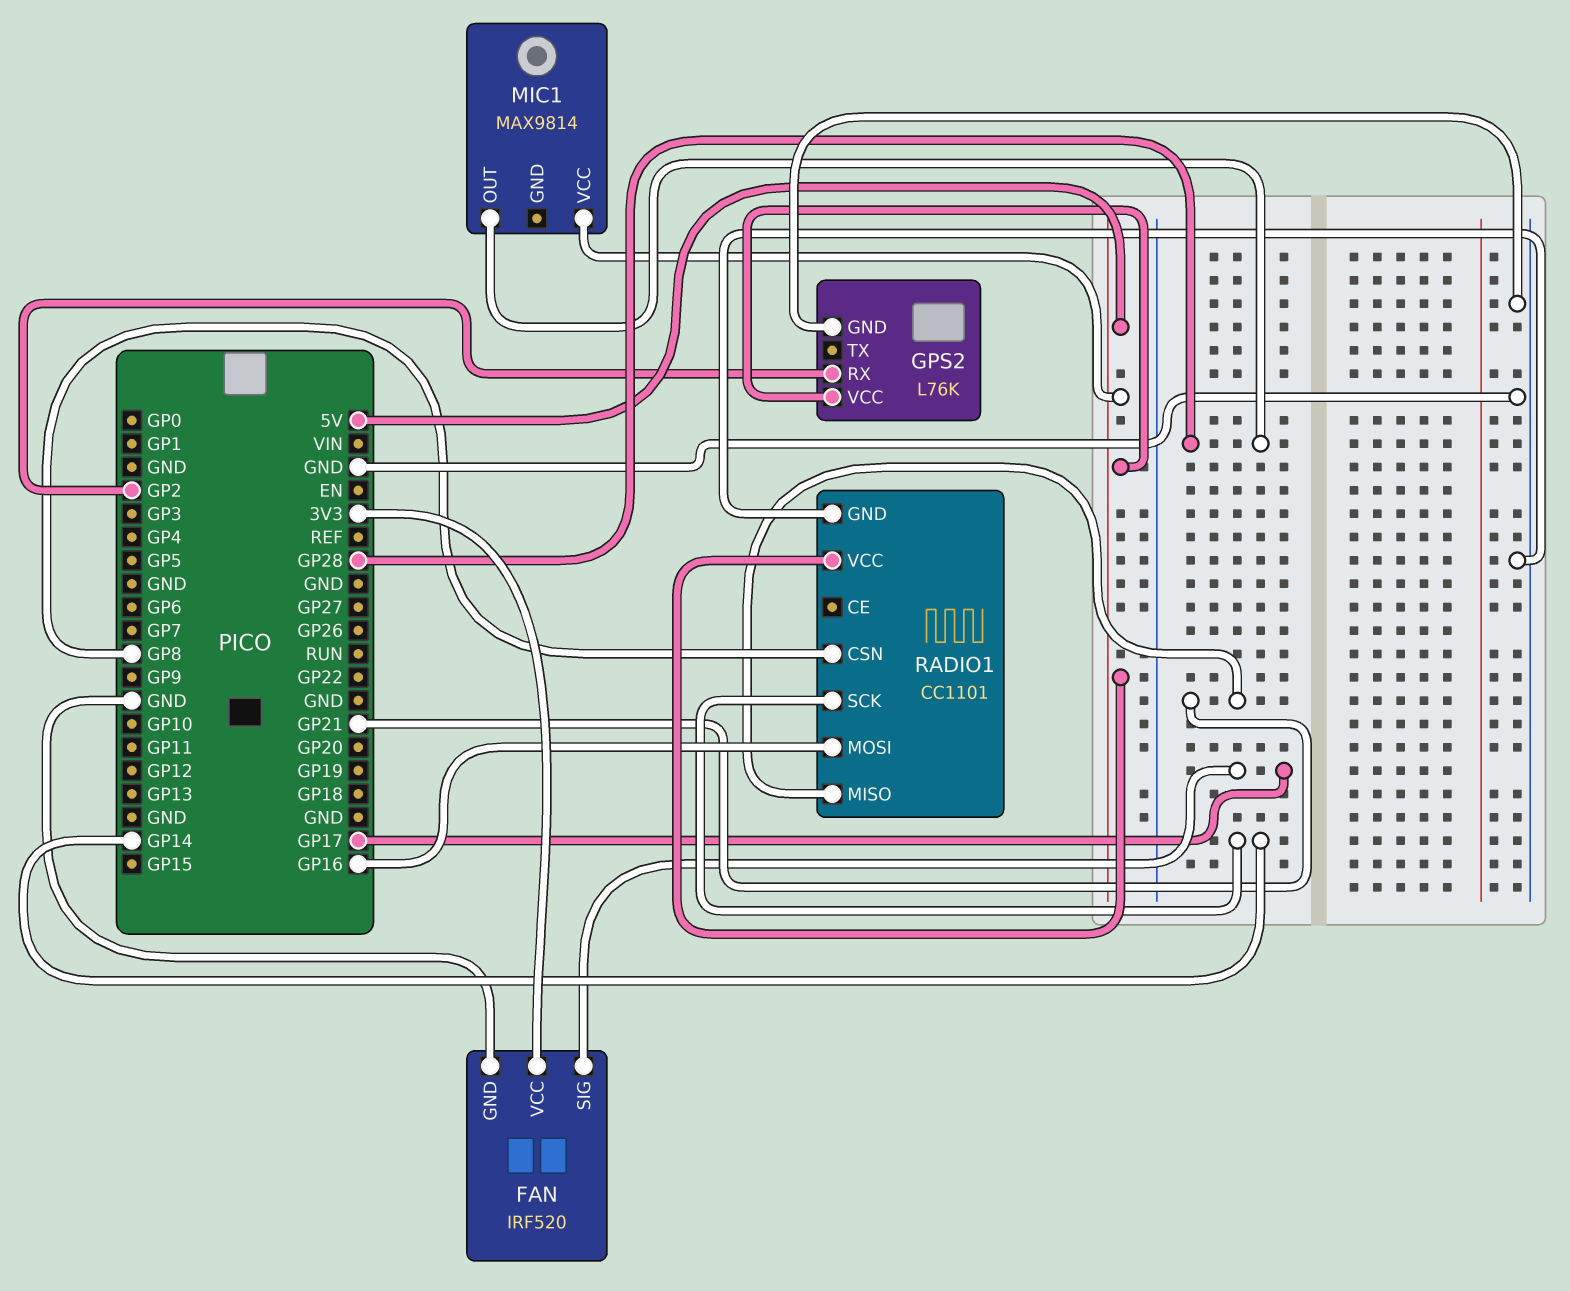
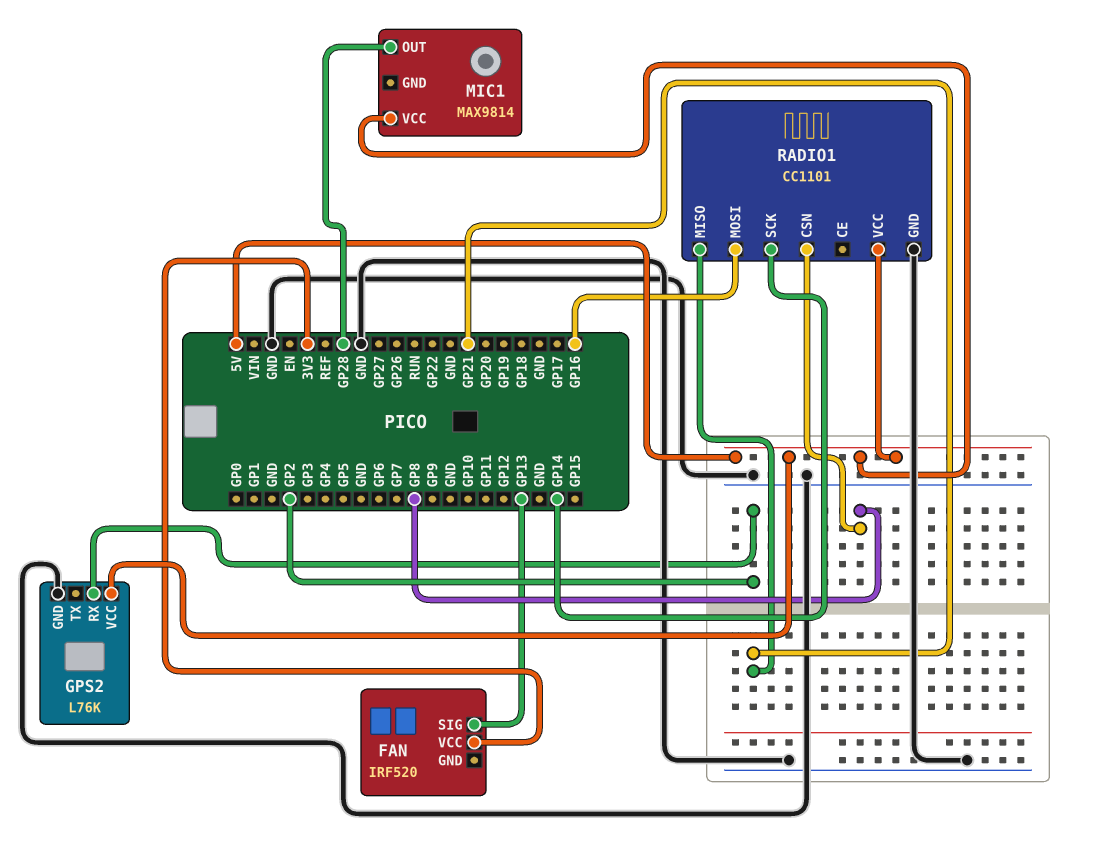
FAN pin GND: GND -> none
FAN pin SIG: GP17 -> GP13

